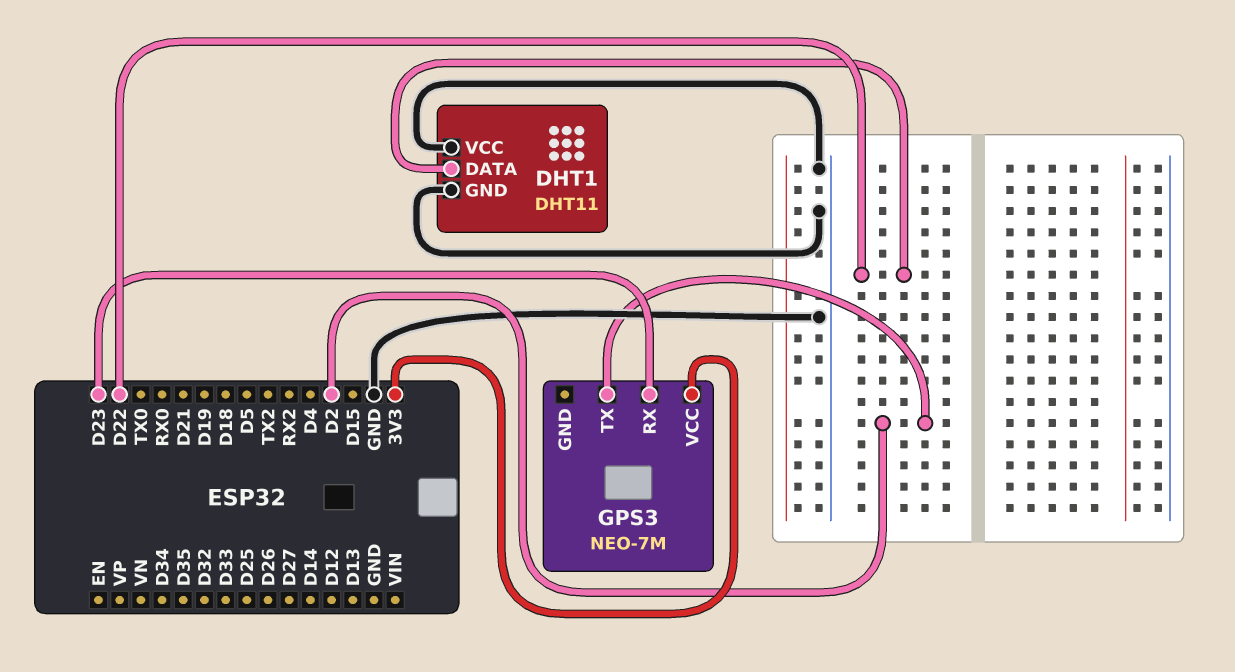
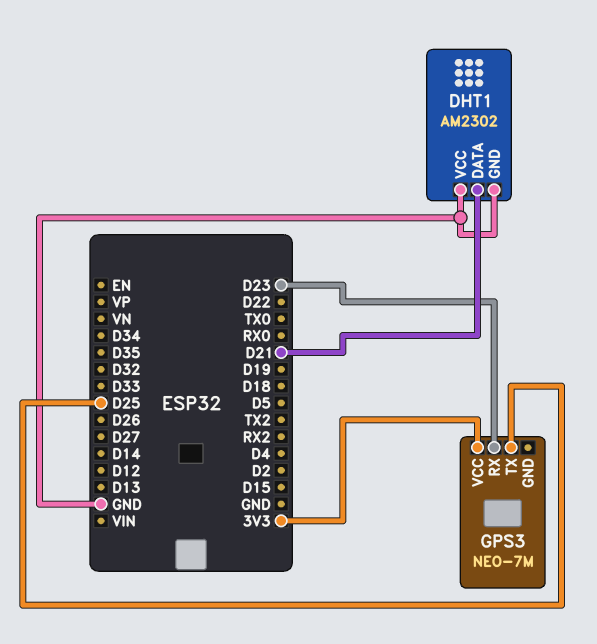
DHT1: DHT11 -> AM2302
DHT1 pin DATA: D22 -> D21
GPS3 pin TX: D2 -> D25

